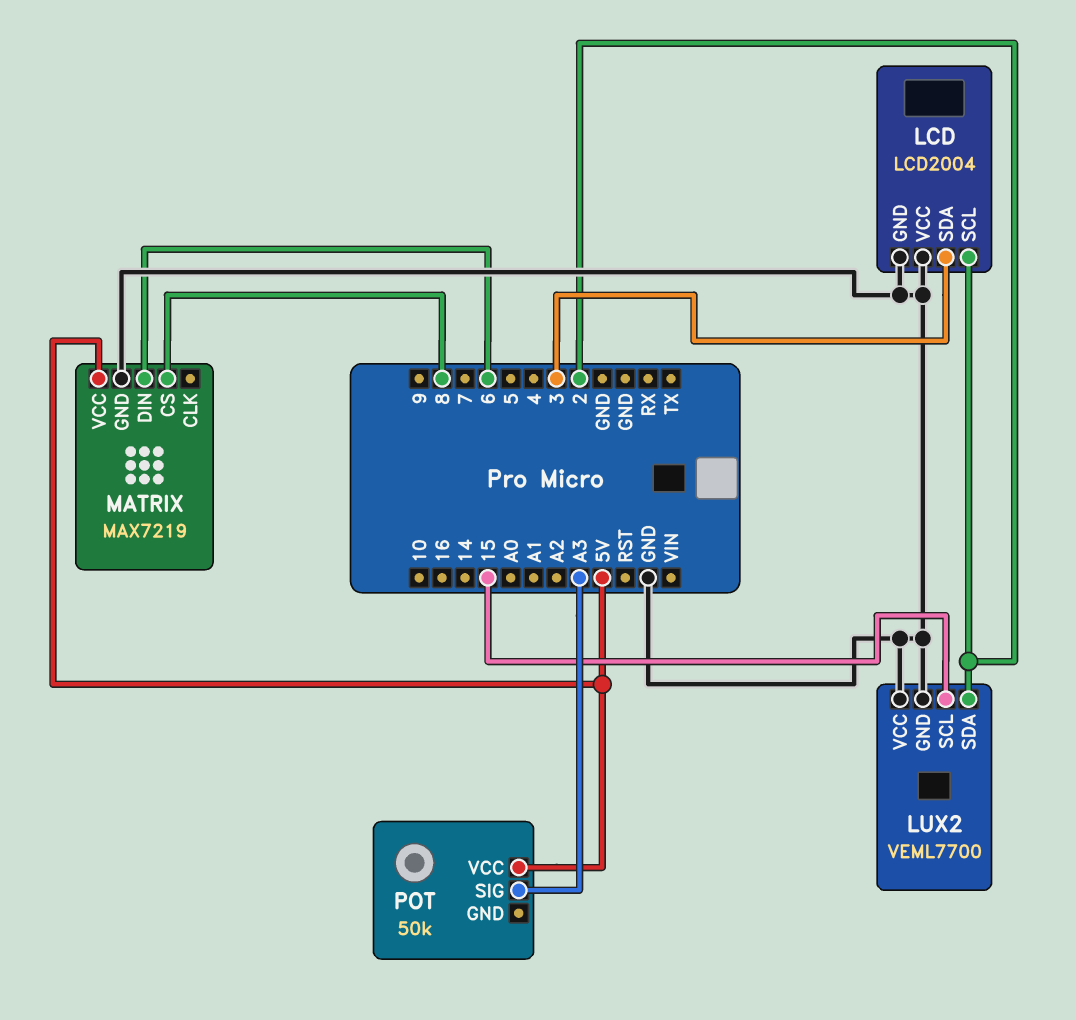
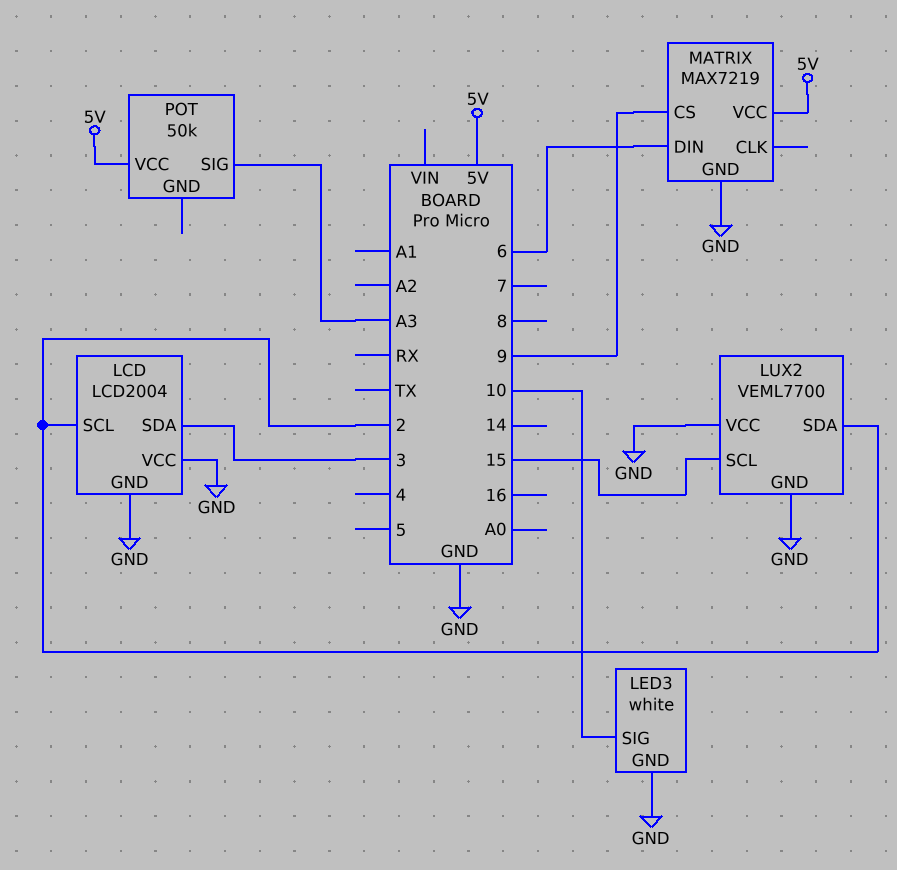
LED3: none -> white
LED3 pin GND: none -> GND
LED3 pin SIG: none -> 10
MATRIX pin CS: 8 -> 9

